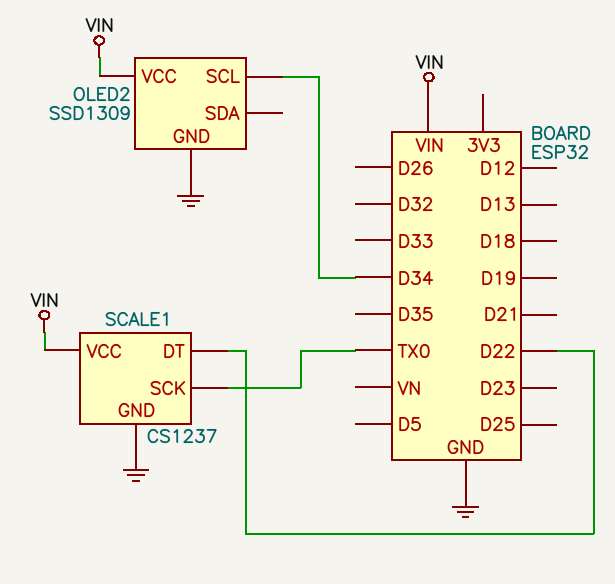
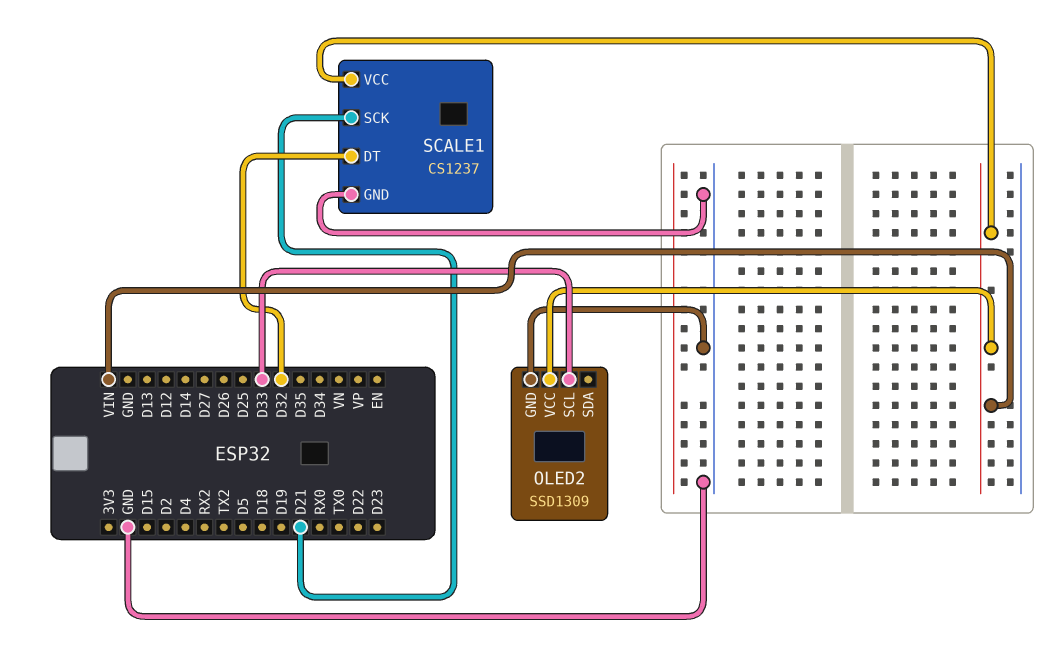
OLED2 pin SCL: D34 -> D33
SCALE1 pin DT: D22 -> D32
SCALE1 pin SCK: TX0 -> D21

